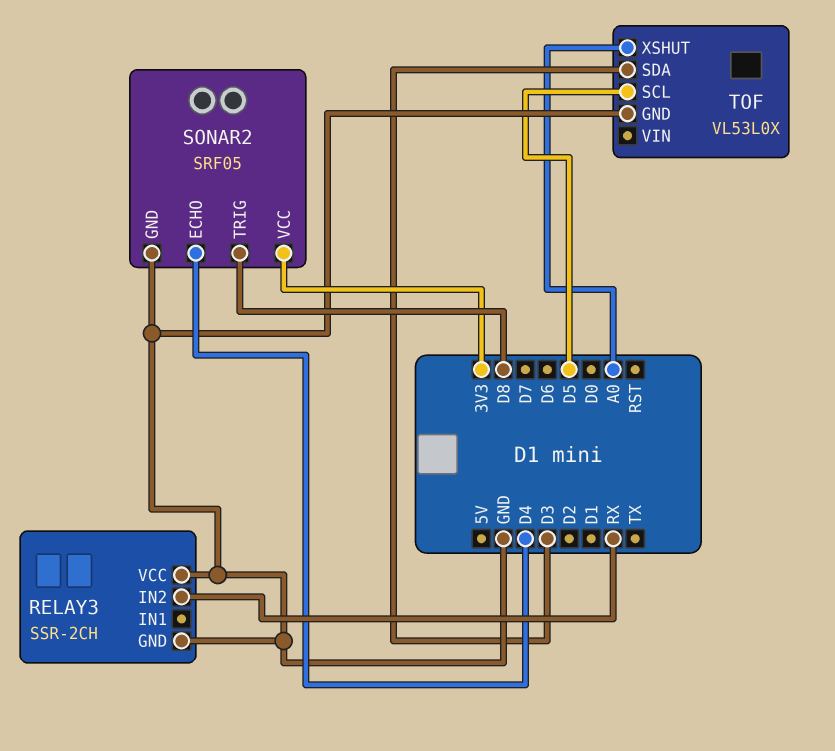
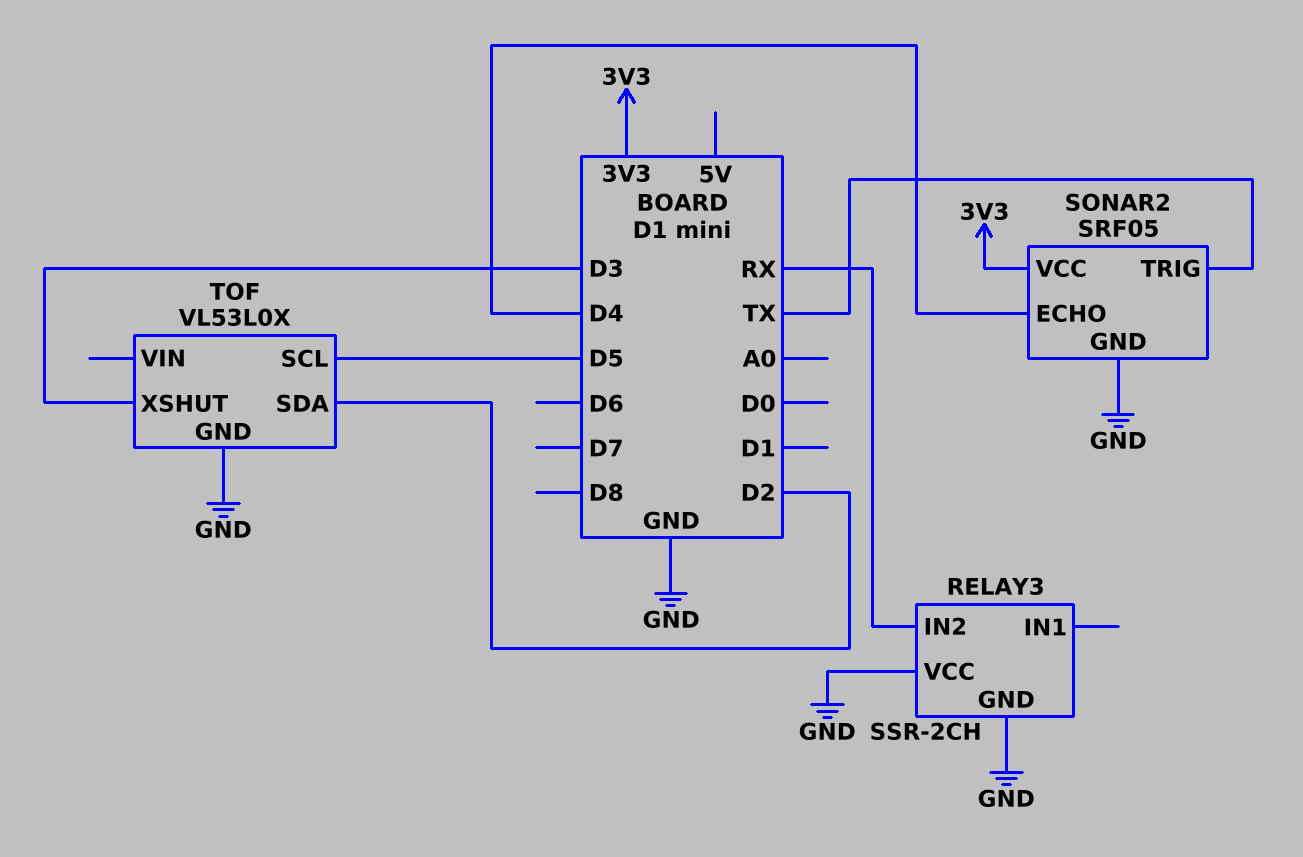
SONAR2 pin TRIG: D8 -> TX
TOF pin SDA: D3 -> D2
TOF pin XSHUT: A0 -> D3

